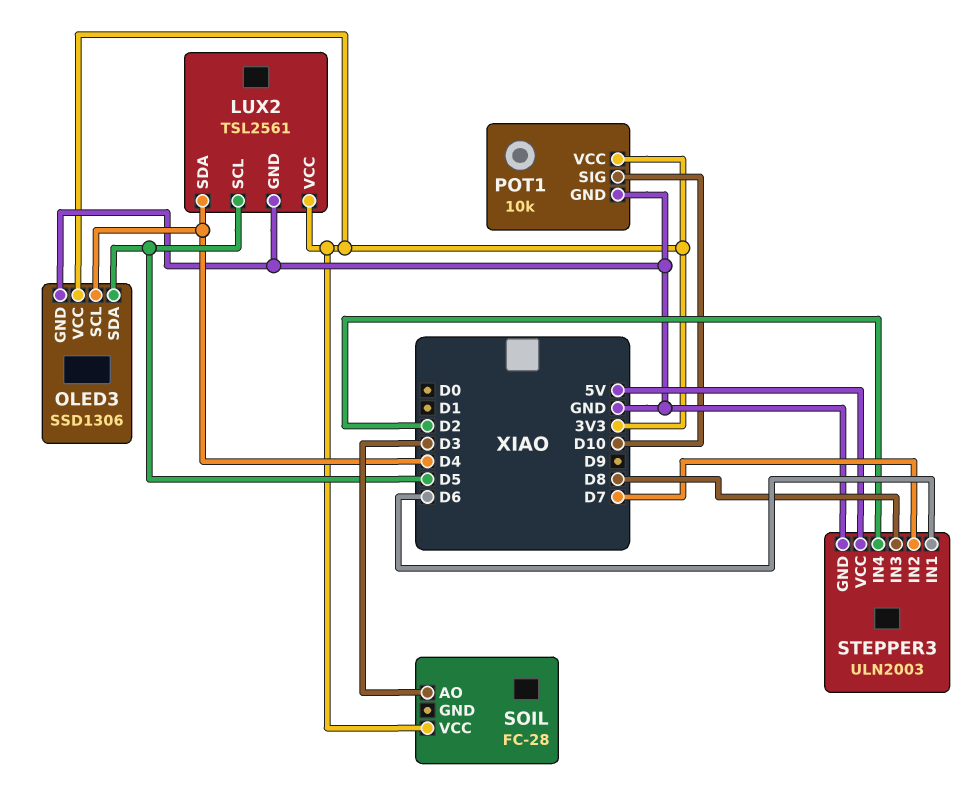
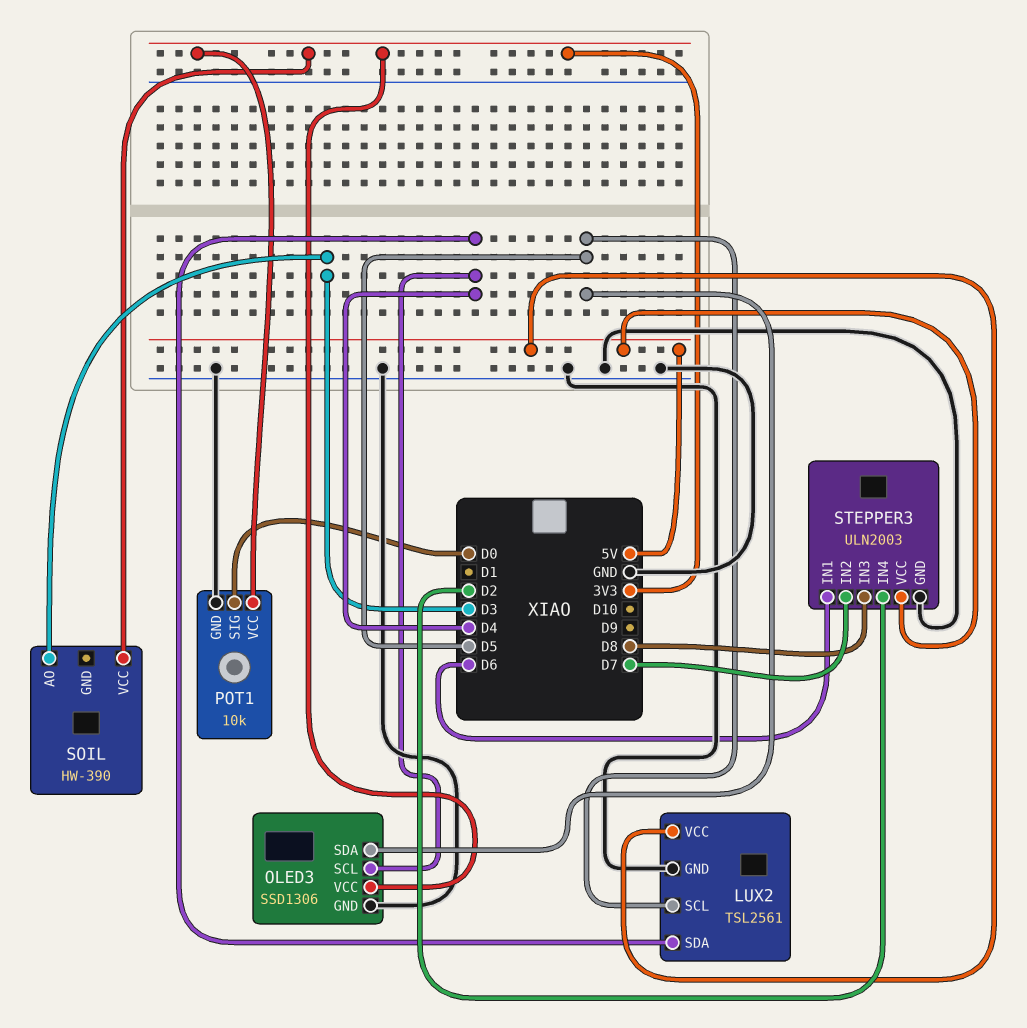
LUX2 pin VCC: 3V3 -> 5V
POT1 pin SIG: D10 -> D0
SOIL: FC-28 -> HW-390

